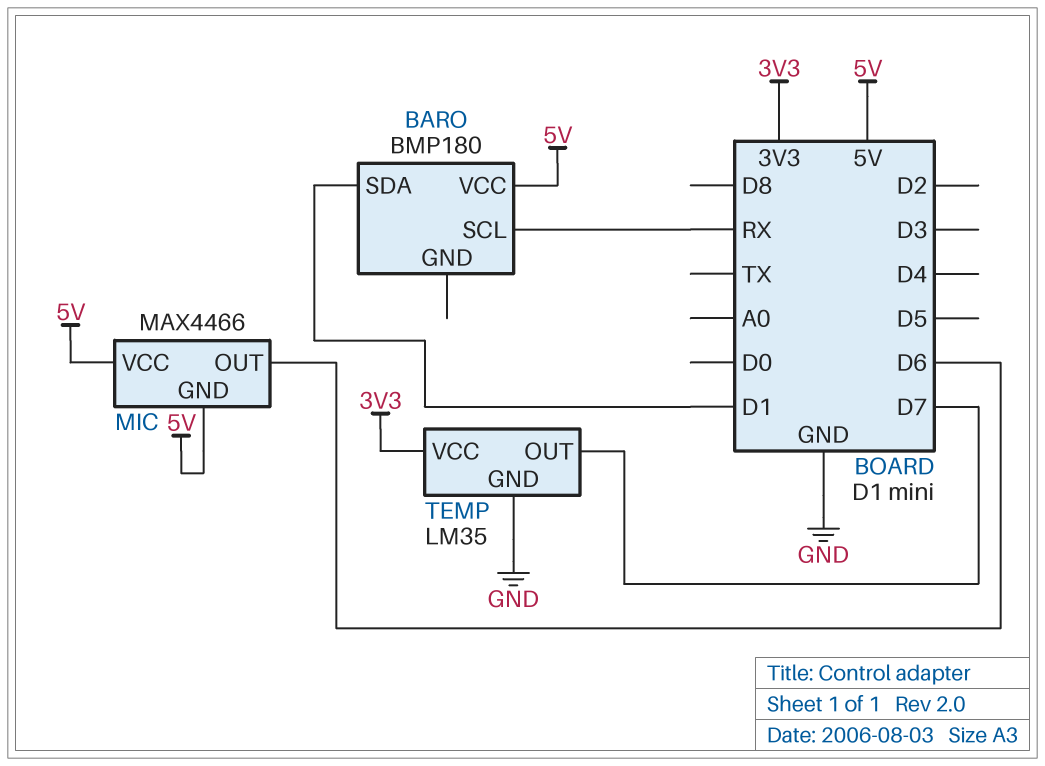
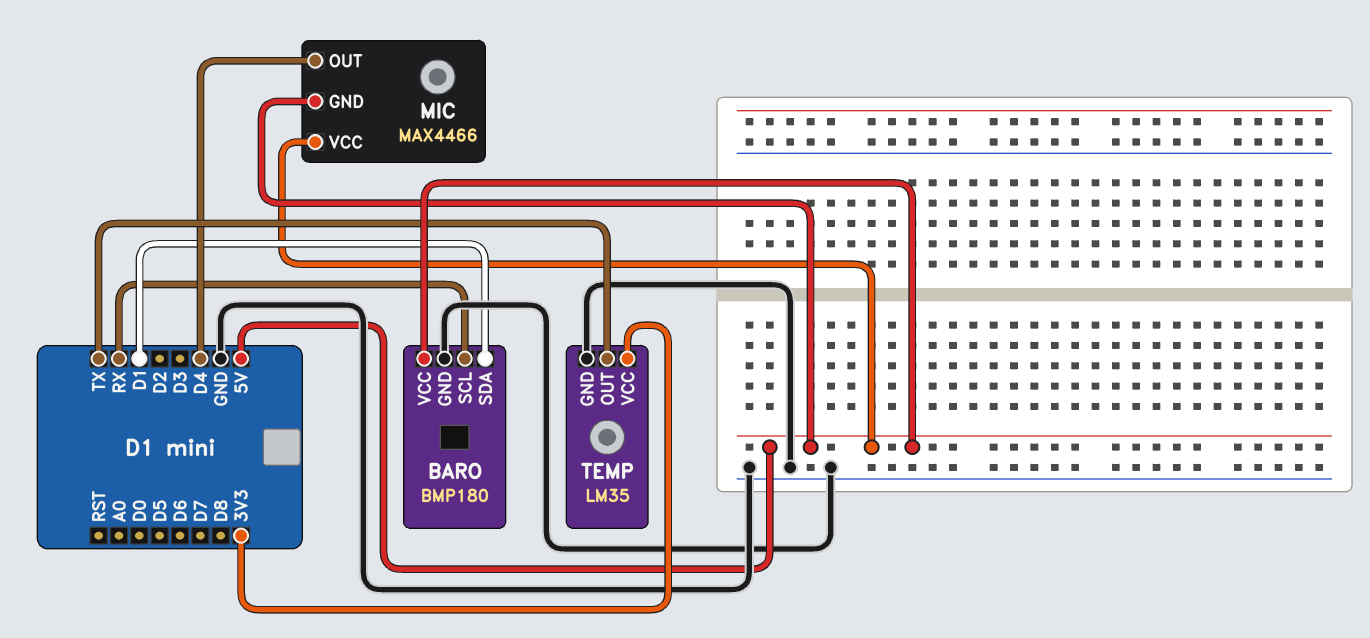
BARO pin GND: none -> GND
MIC pin OUT: D6 -> D4
TEMP pin OUT: D7 -> TX

